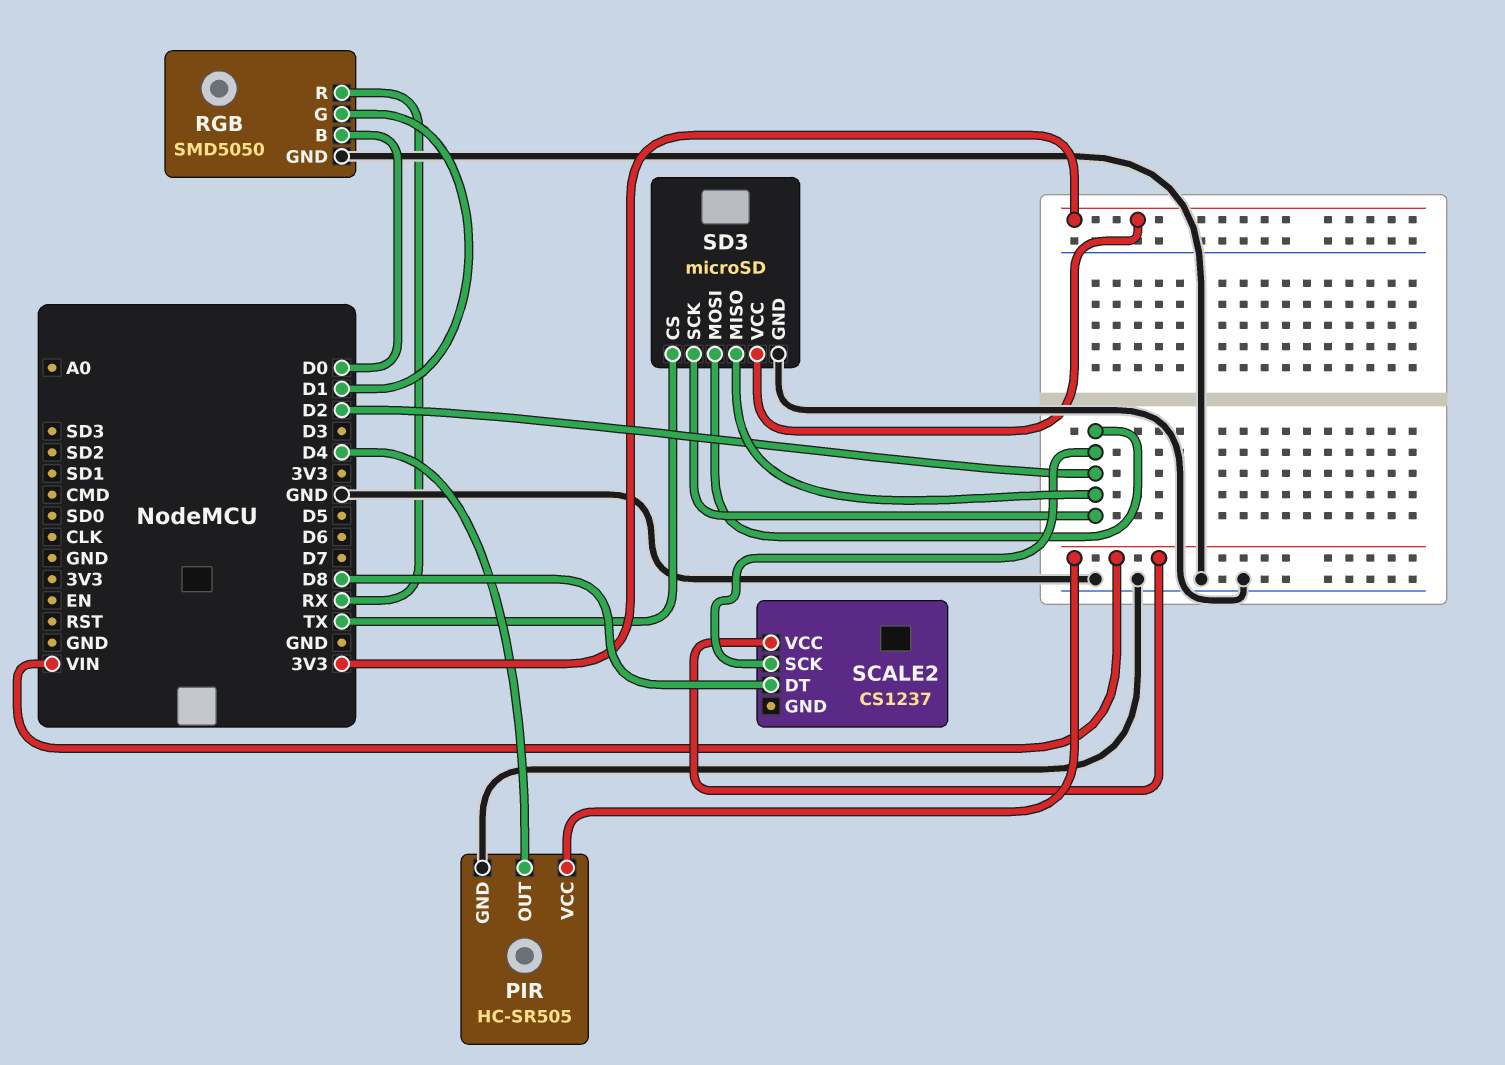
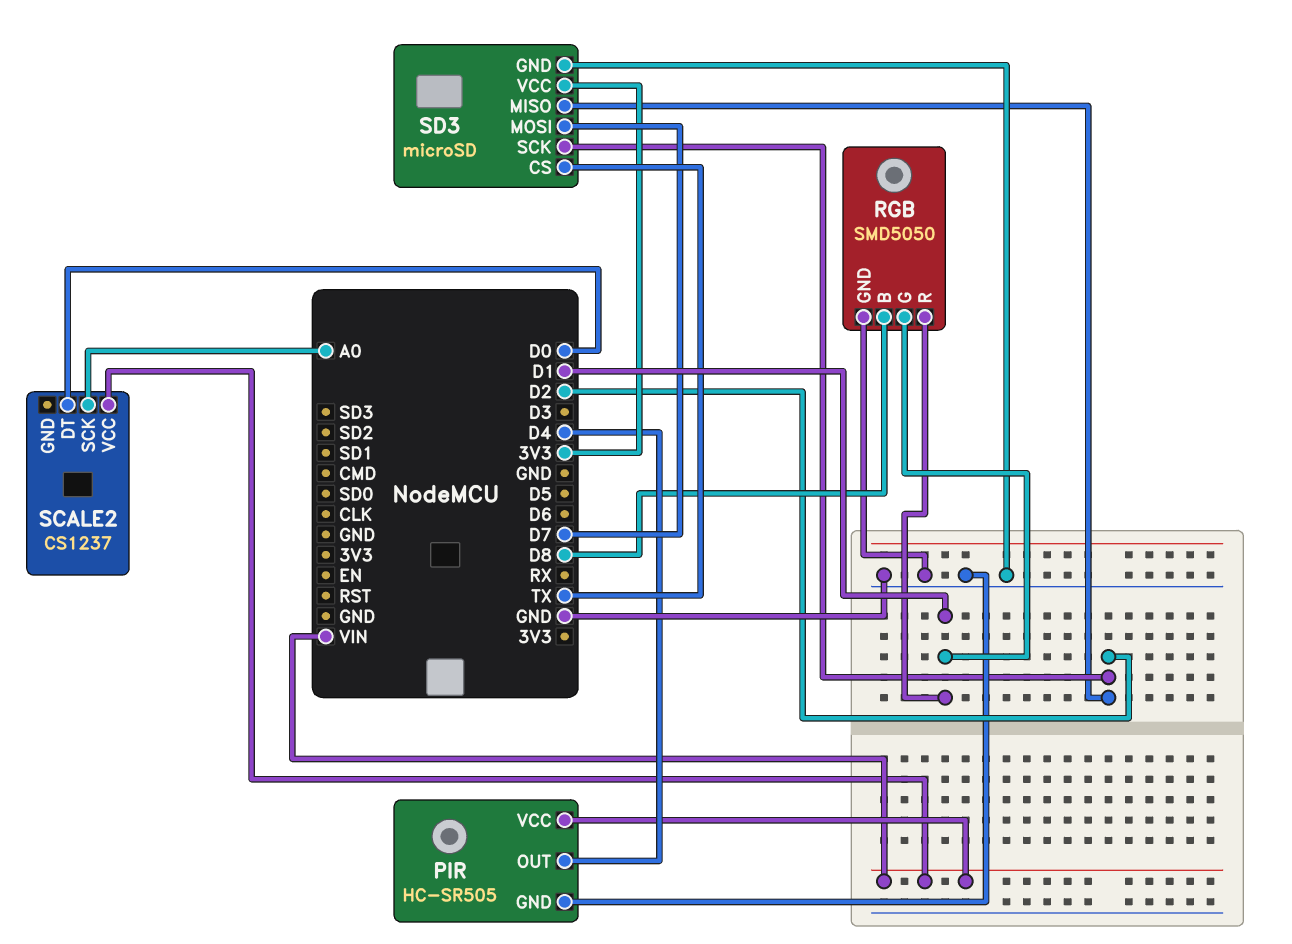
RGB pin B: D0 -> D8
RGB pin R: RX -> D1
SCALE2 pin DT: D8 -> D0
SCALE2 pin SCK: D2 -> A0
SD3 pin MOSI: D2 -> D7

